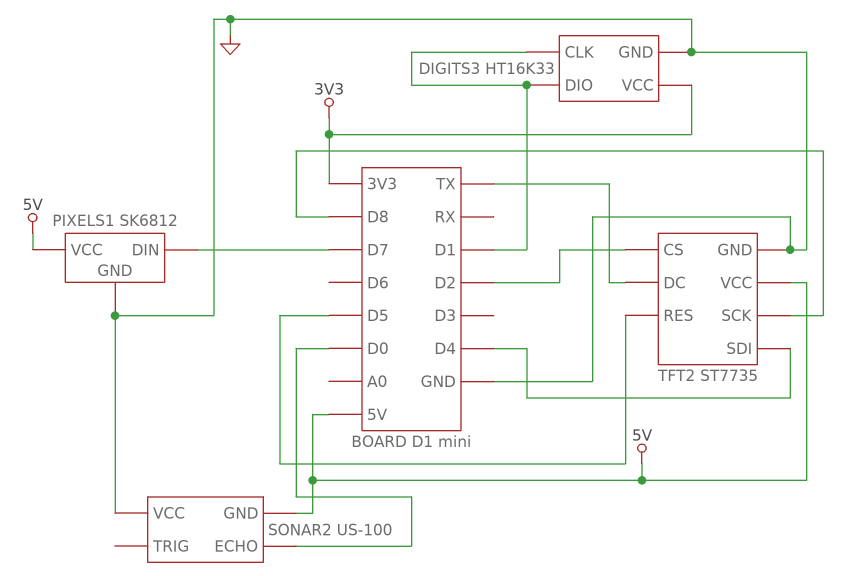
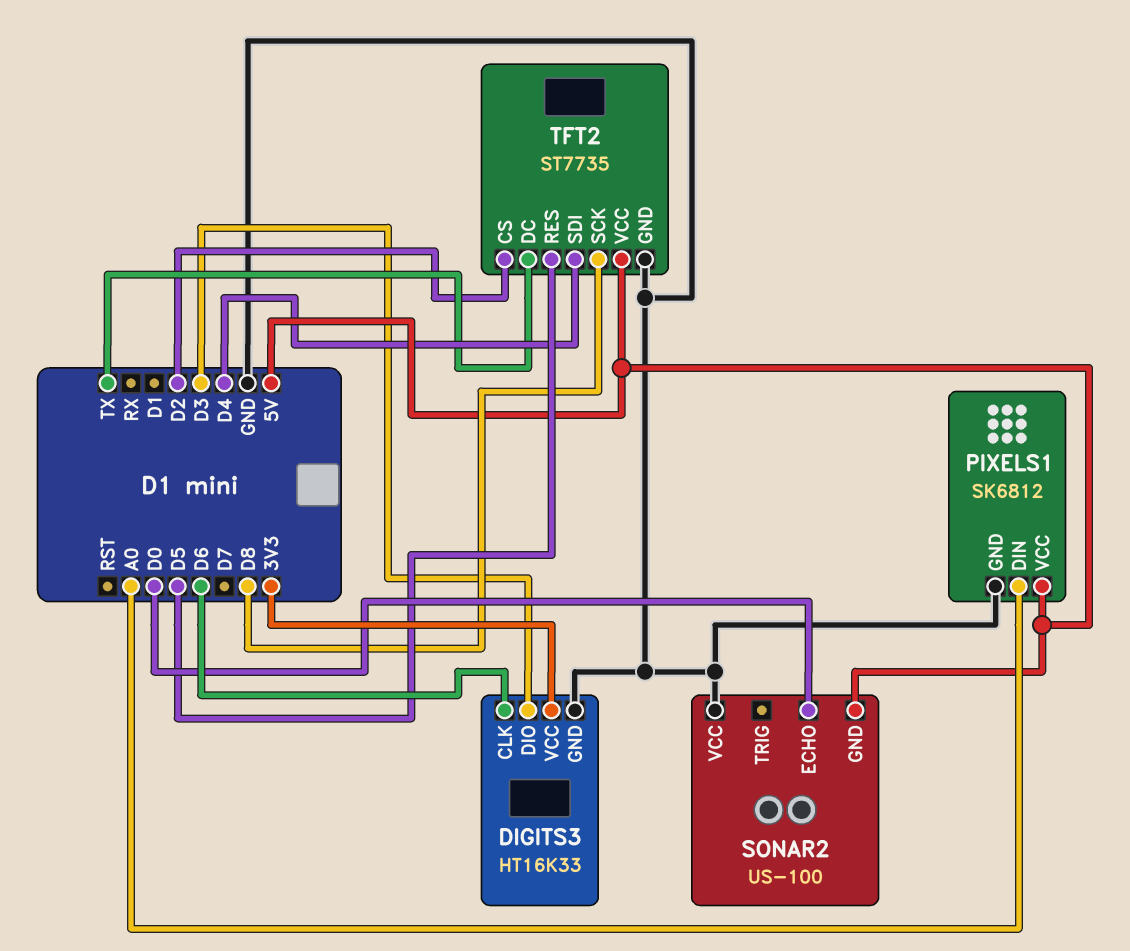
DIGITS3 pin CLK: D1 -> D6
DIGITS3 pin DIO: D1 -> D3
PIXELS1 pin DIN: D7 -> A0

